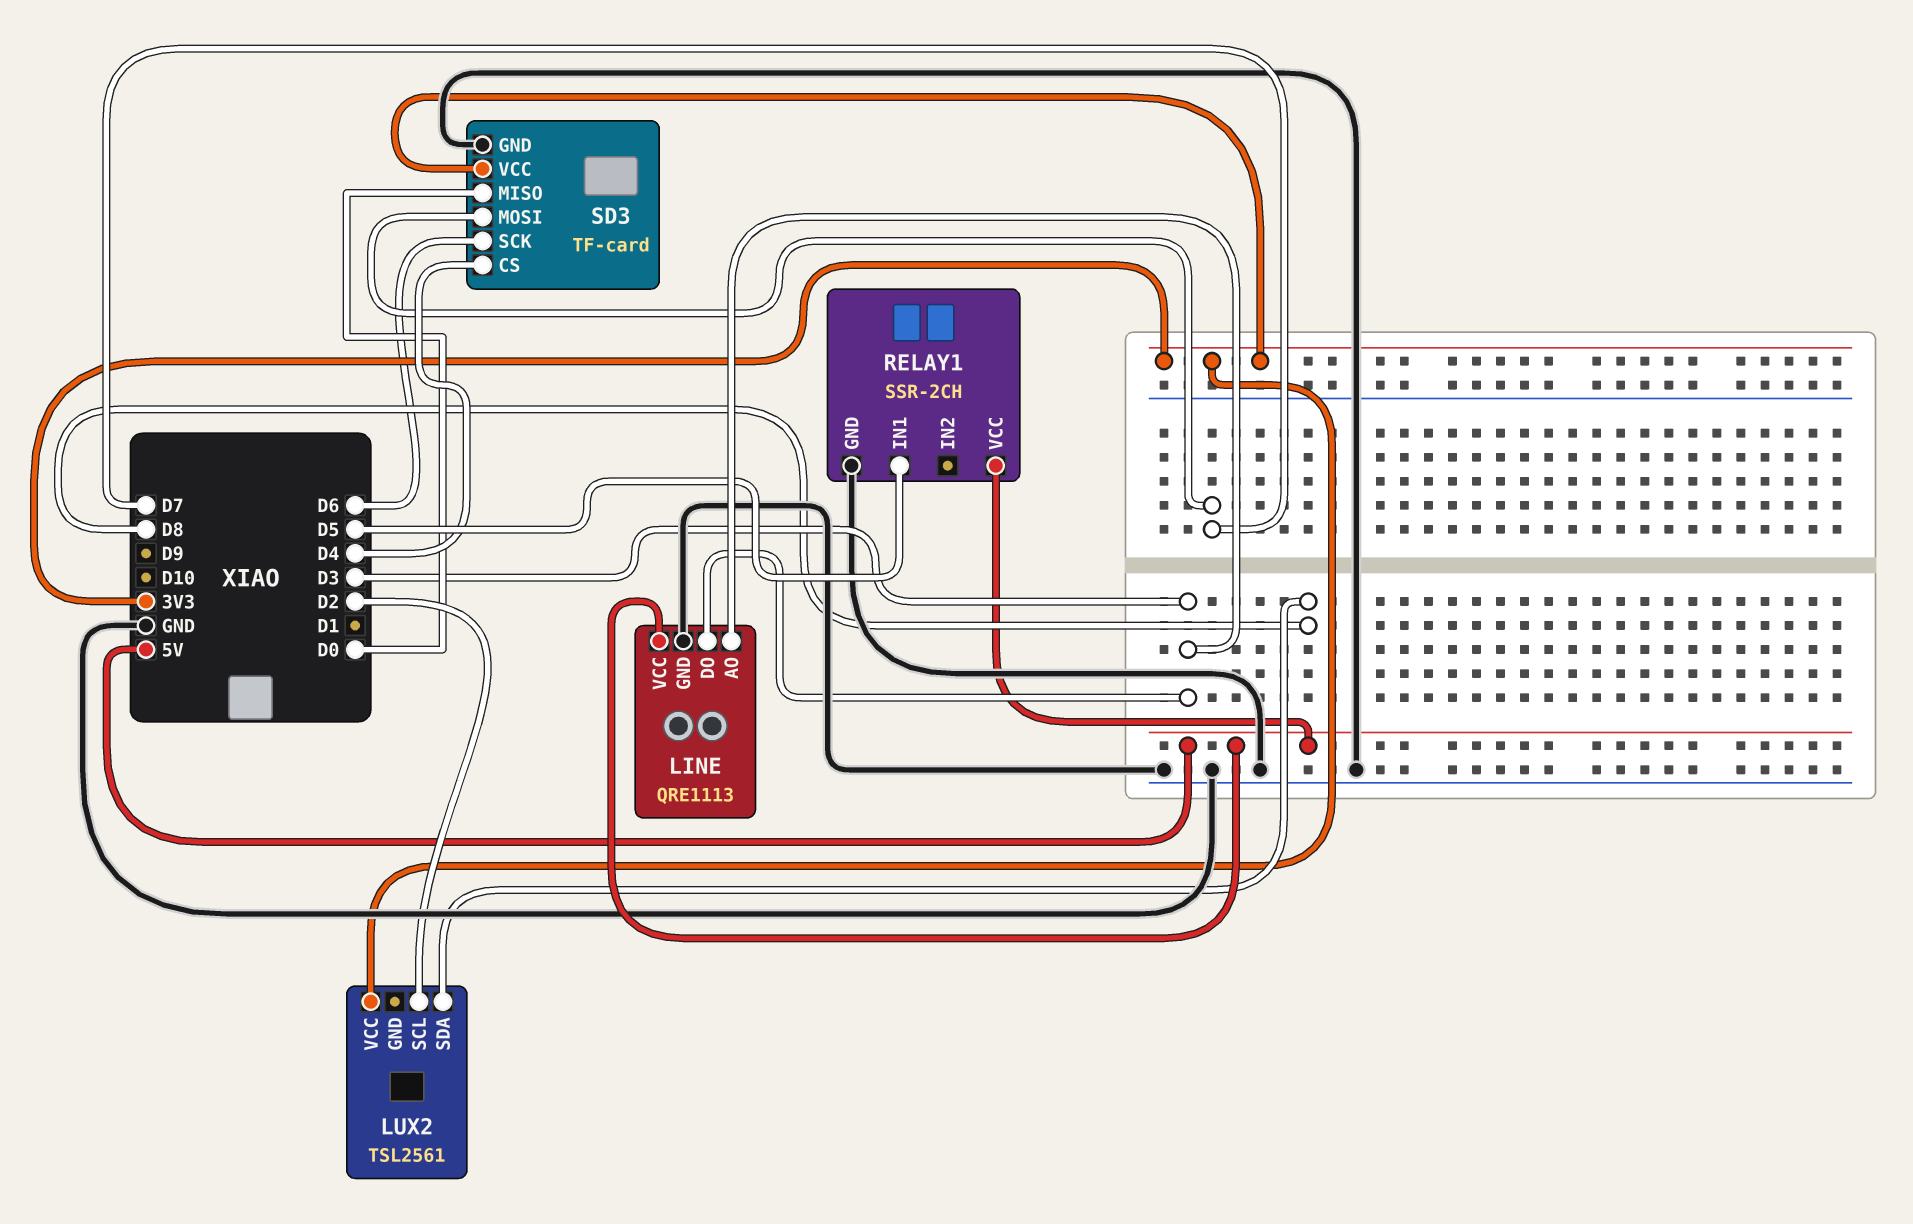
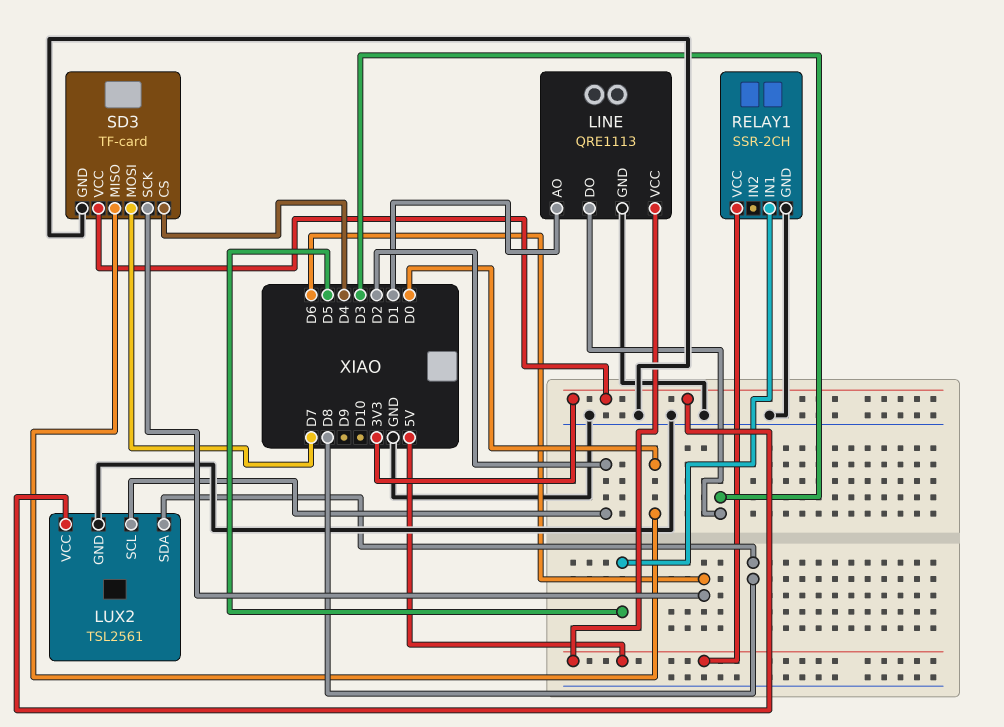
LINE pin AO: D3 -> D1
LUX2 pin GND: none -> GND

